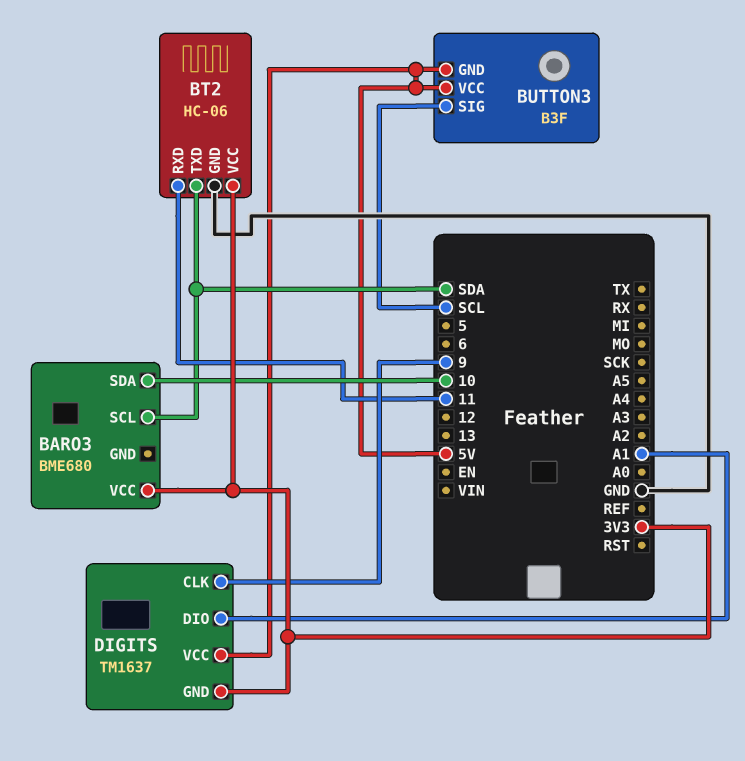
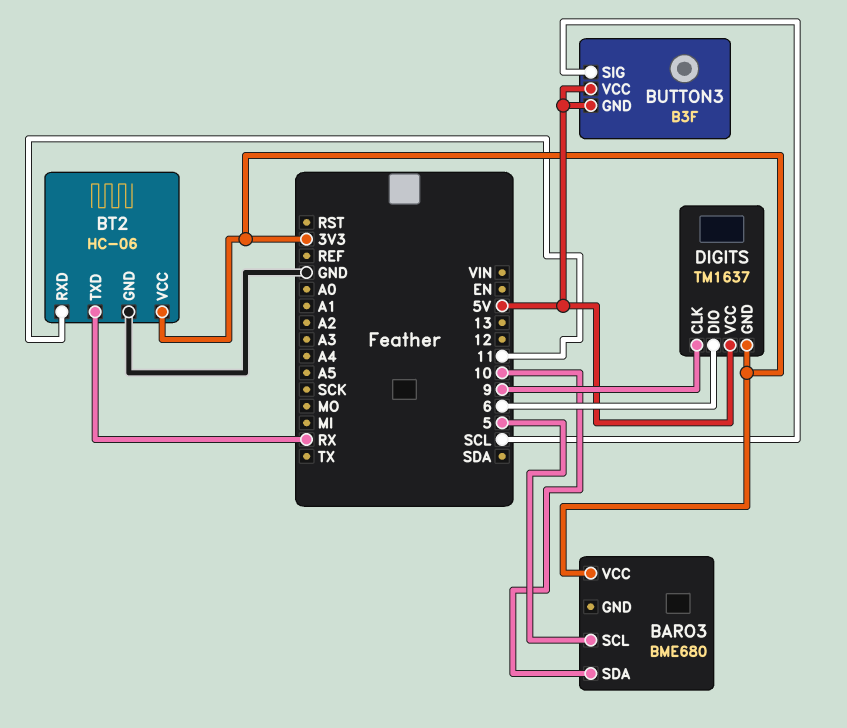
BARO3 pin SCL: SDA -> 5
BT2 pin TXD: SDA -> RX
DIGITS pin DIO: A1 -> 6

